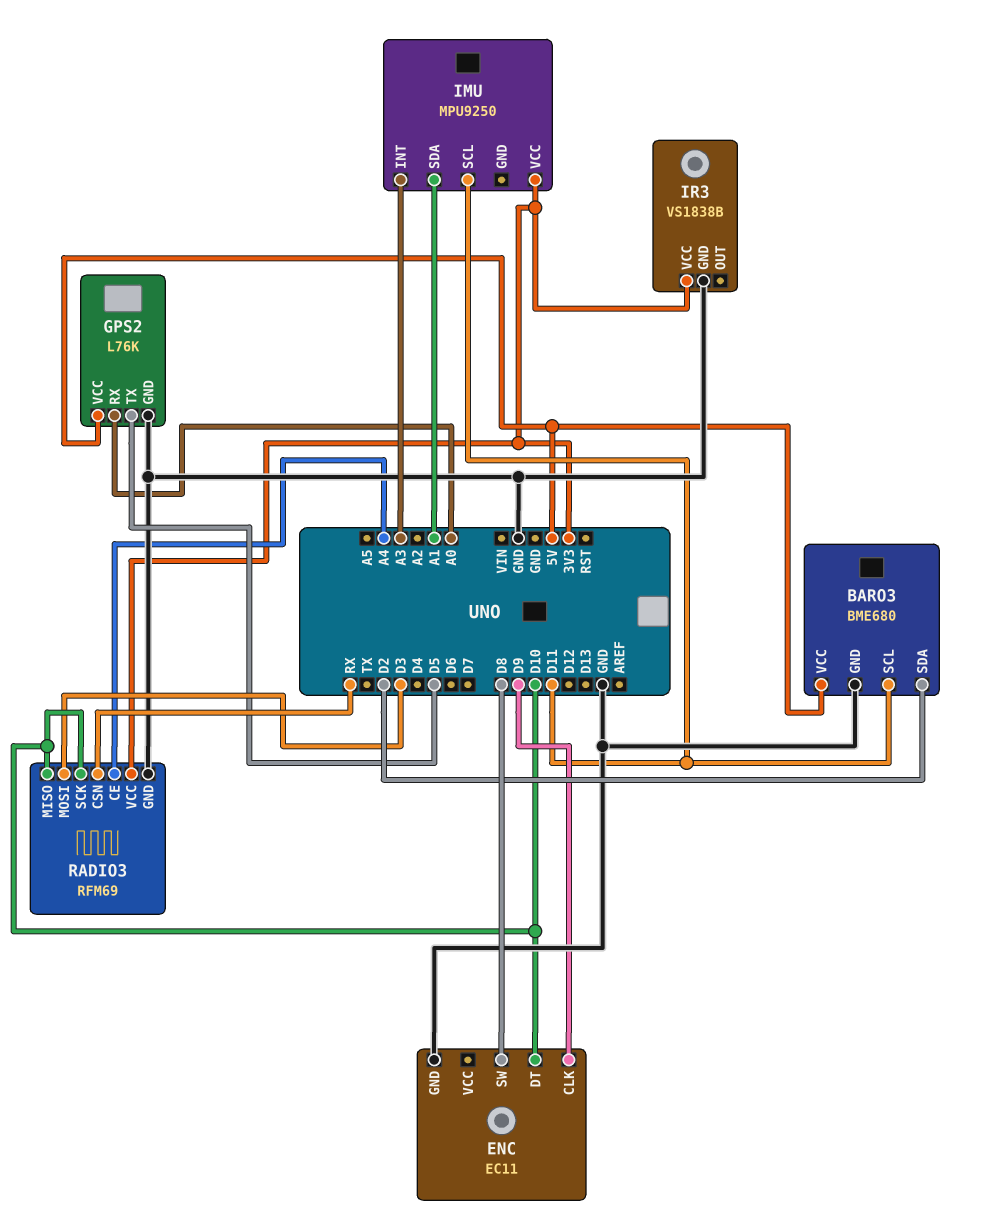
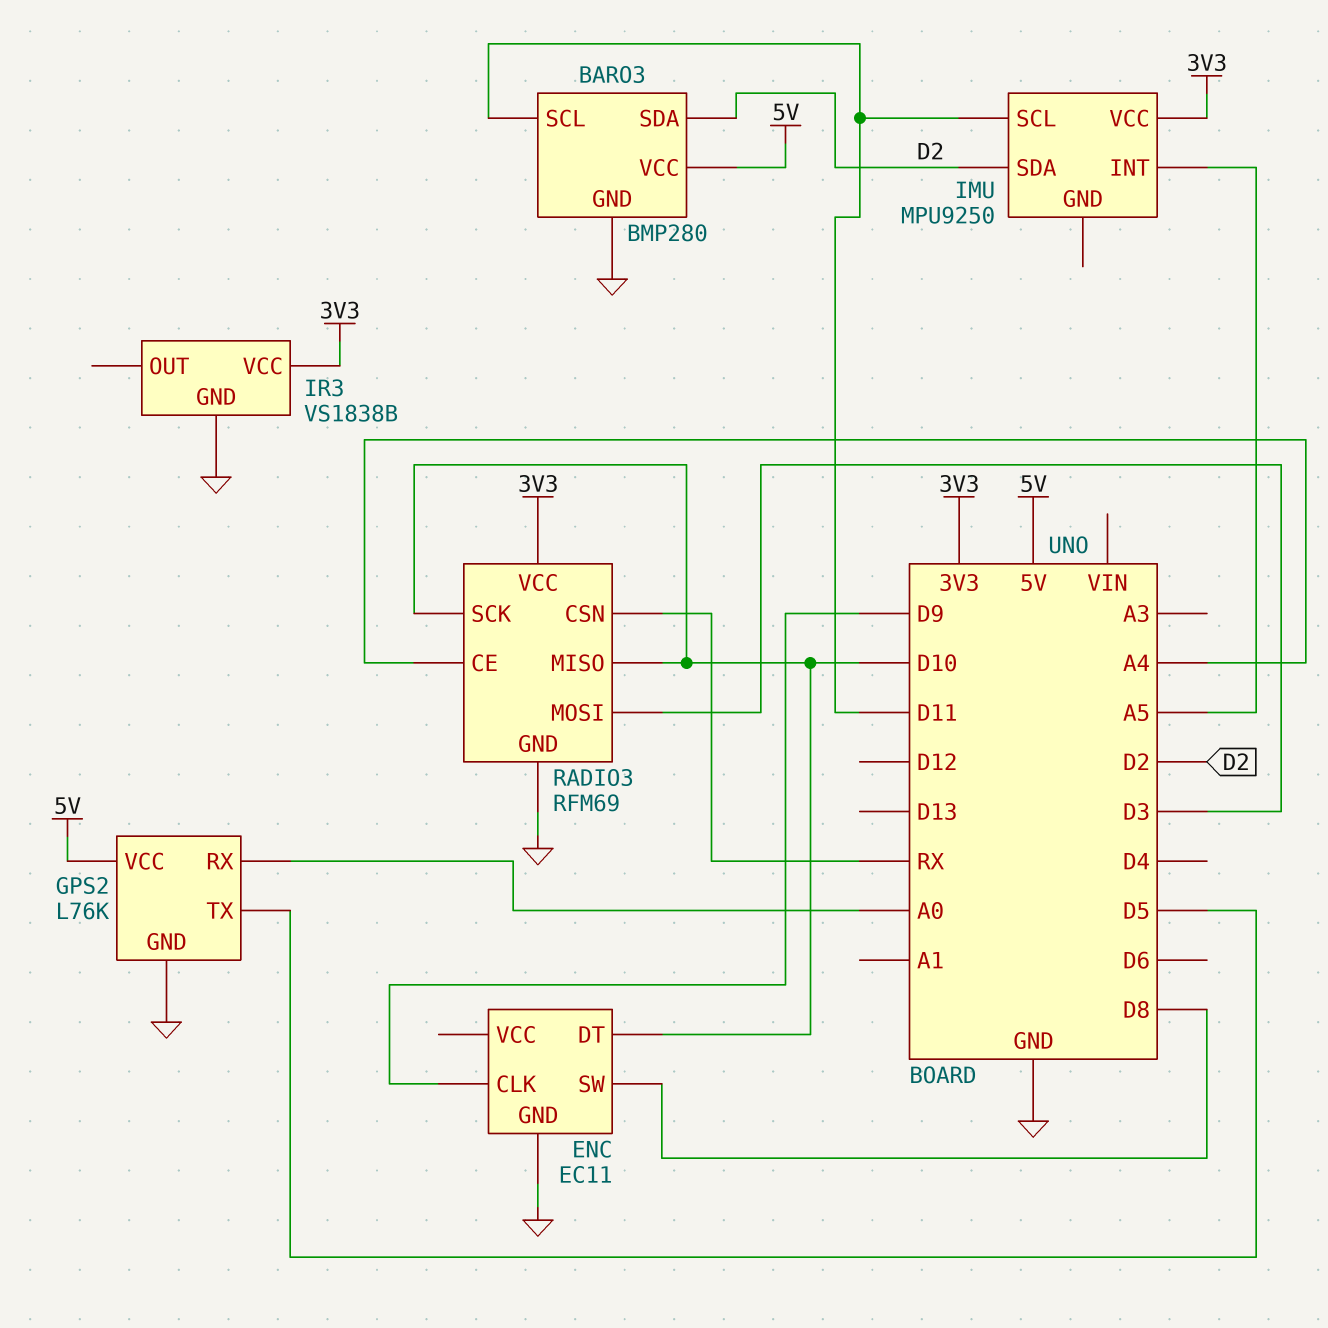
BARO3: BME680 -> BMP280
IMU pin INT: A3 -> A5
IMU pin SDA: A1 -> D2

